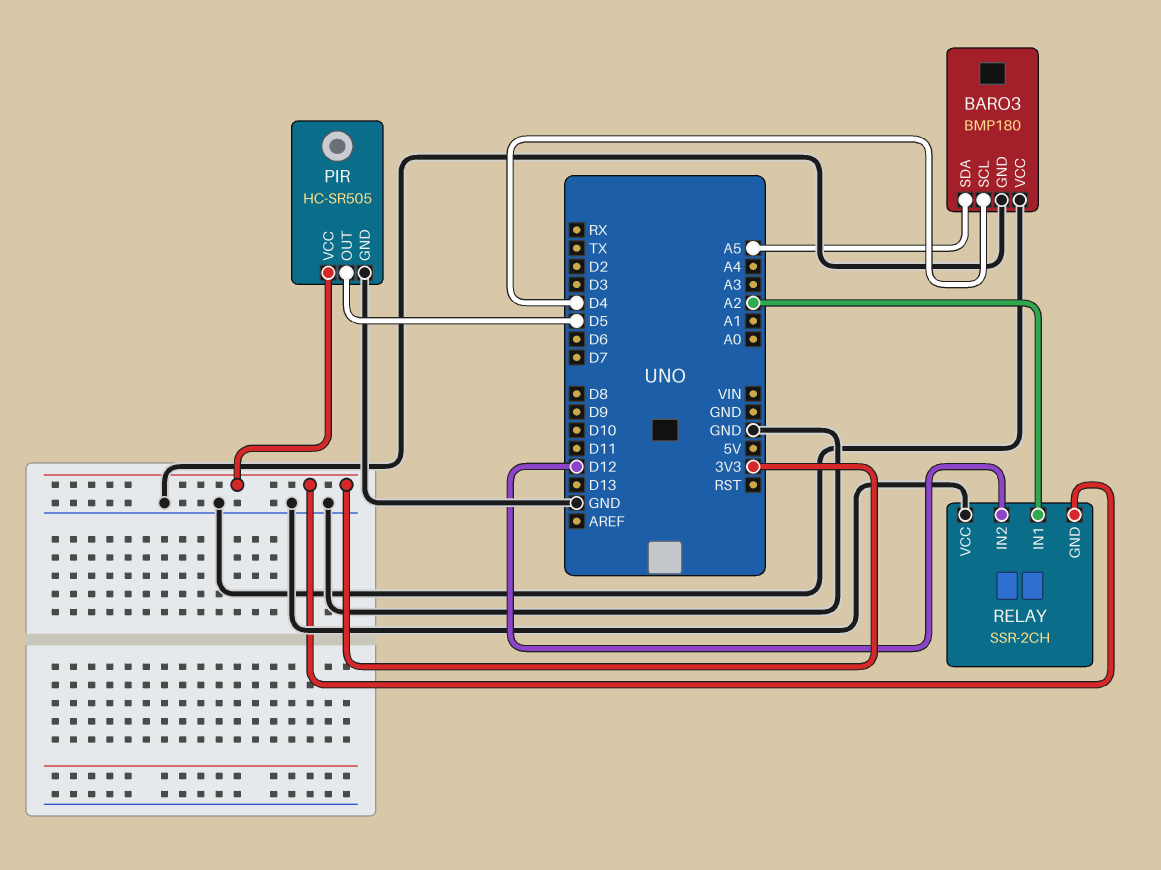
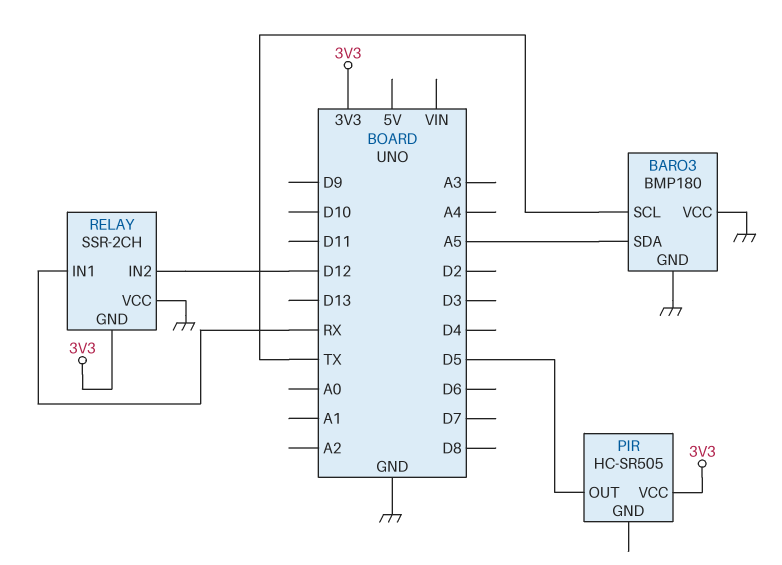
BARO3 pin SCL: D4 -> TX
PIR pin GND: GND -> none
RELAY pin IN1: A2 -> RX

